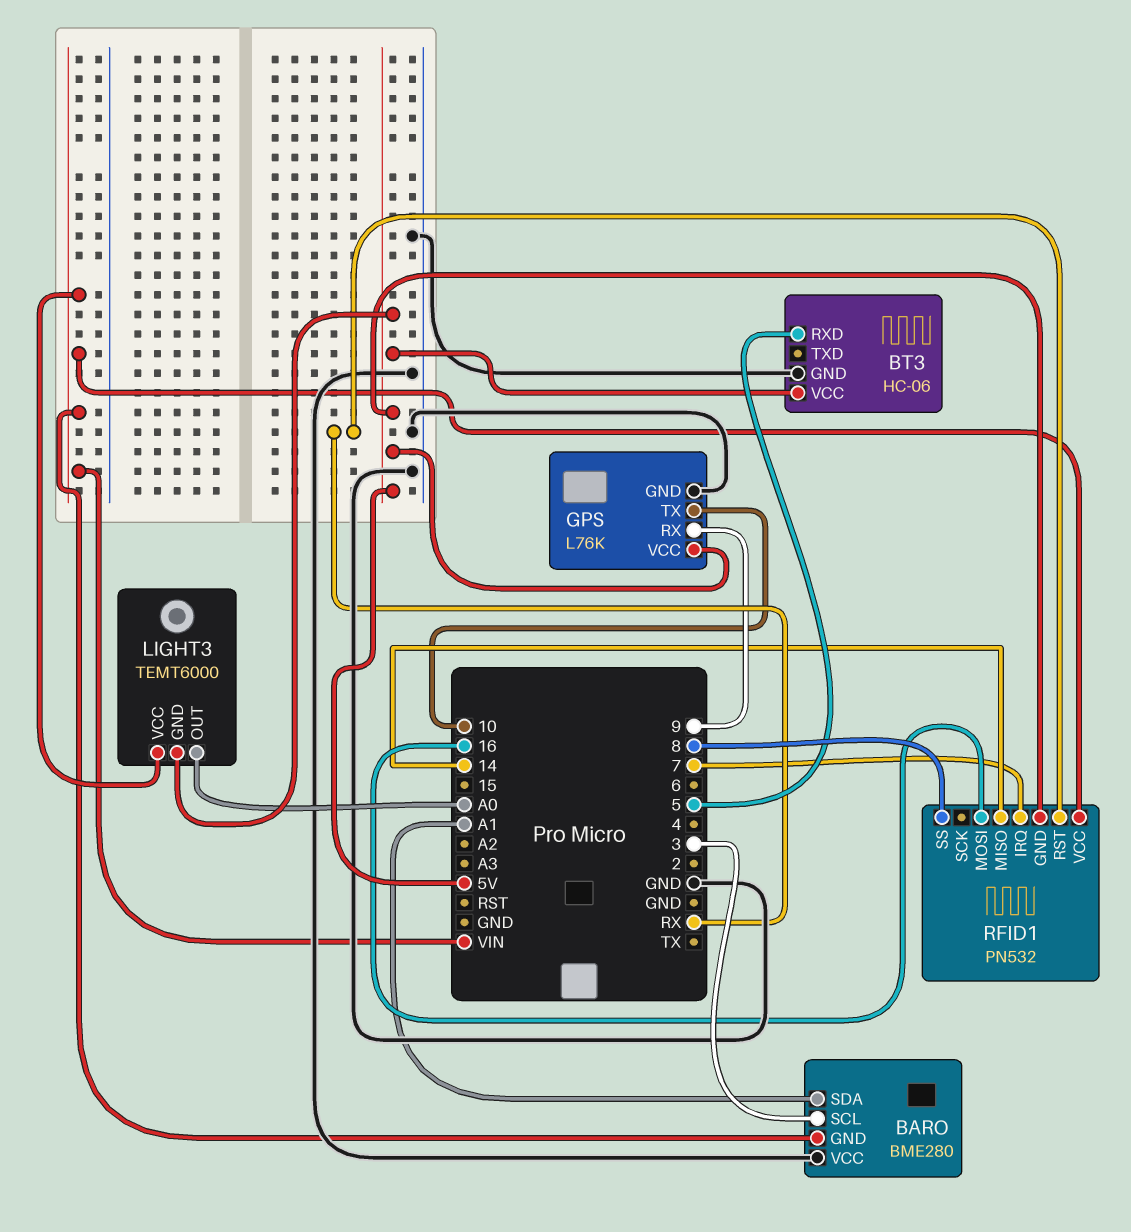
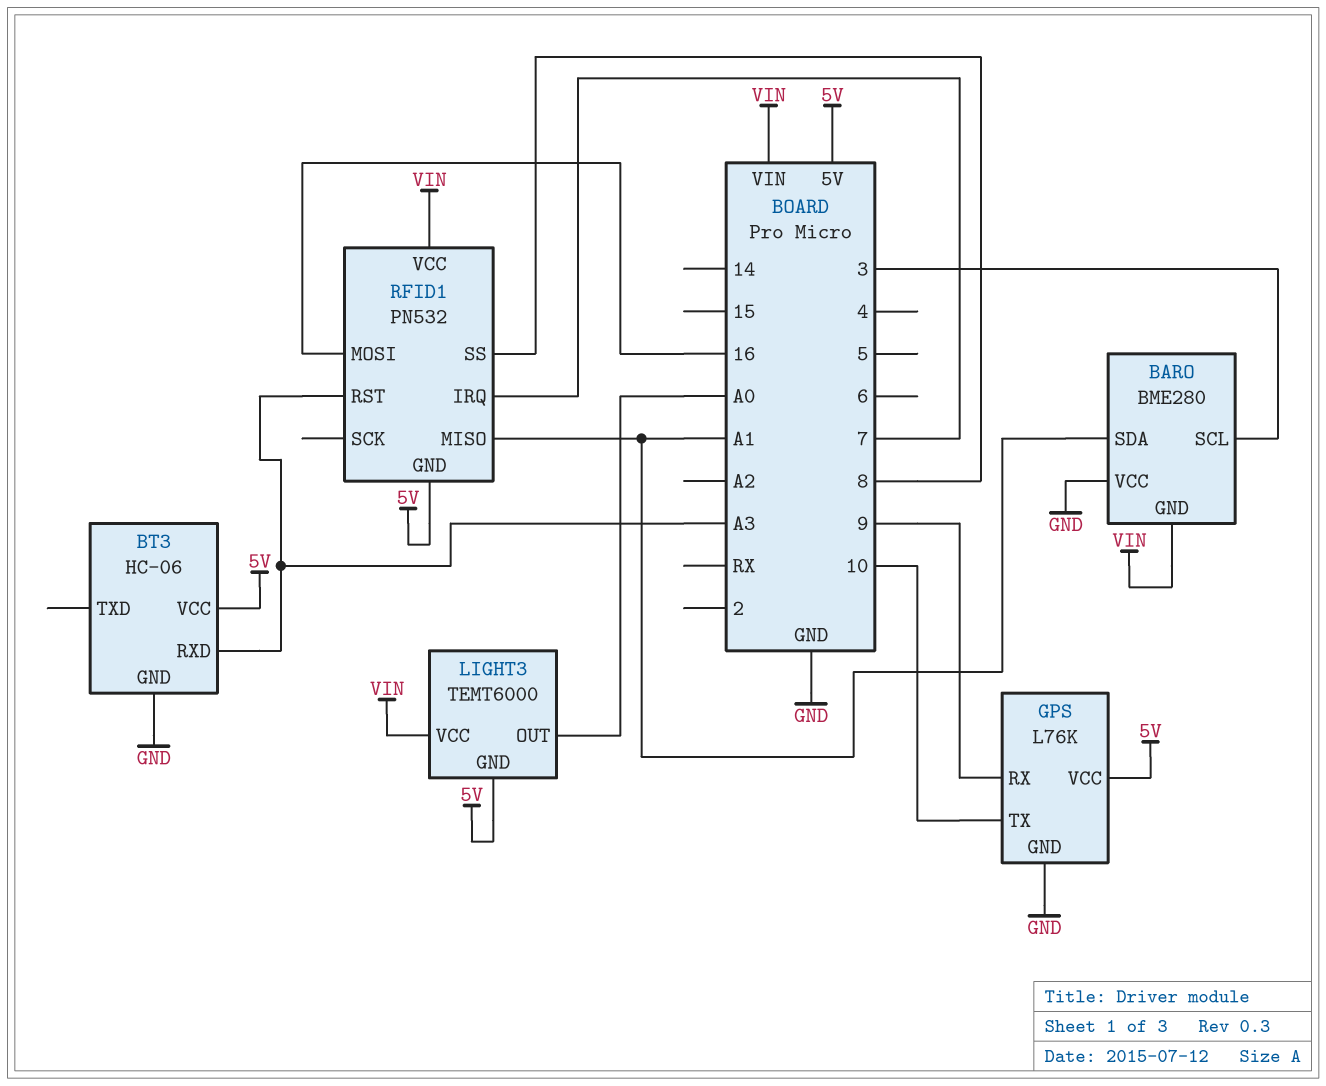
BT3 pin RXD: 5 -> A3
RFID1 pin MISO: 14 -> A1
RFID1 pin RST: RX -> A3

